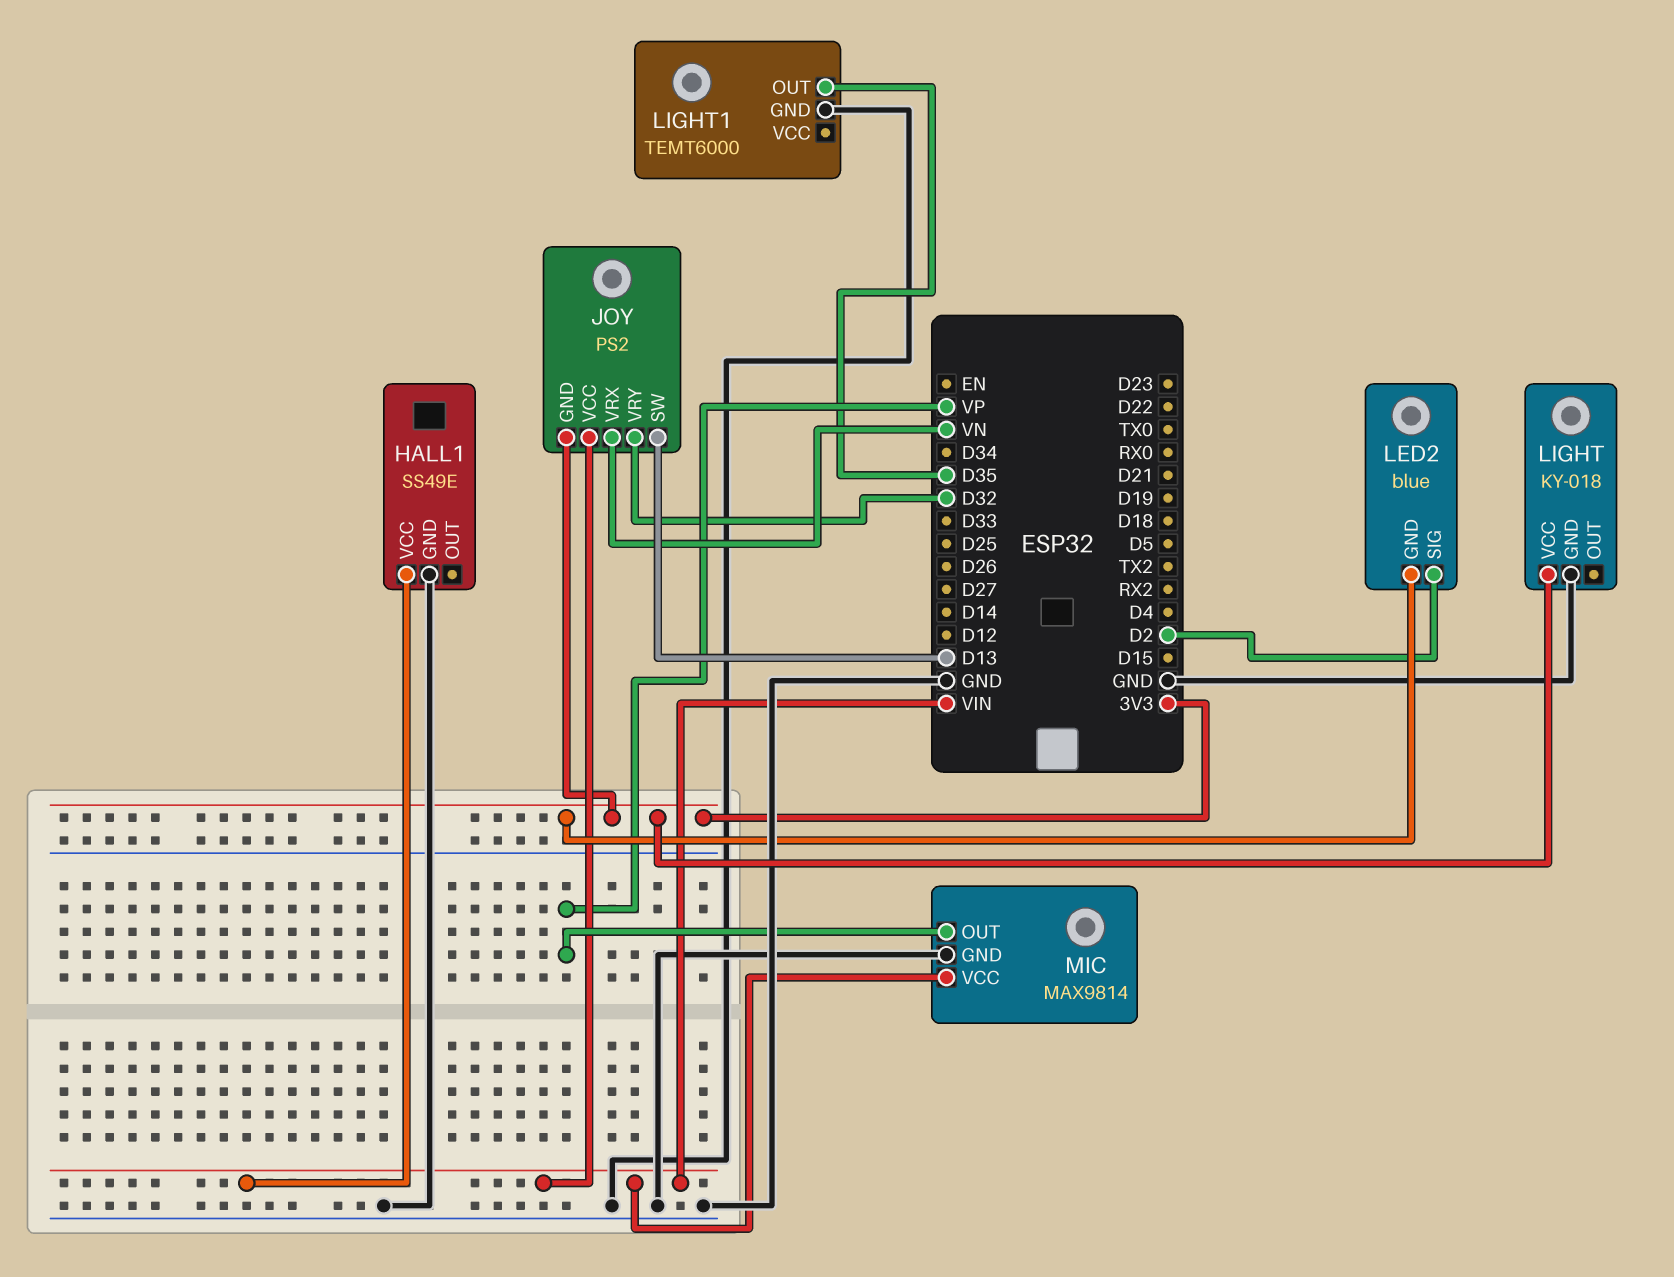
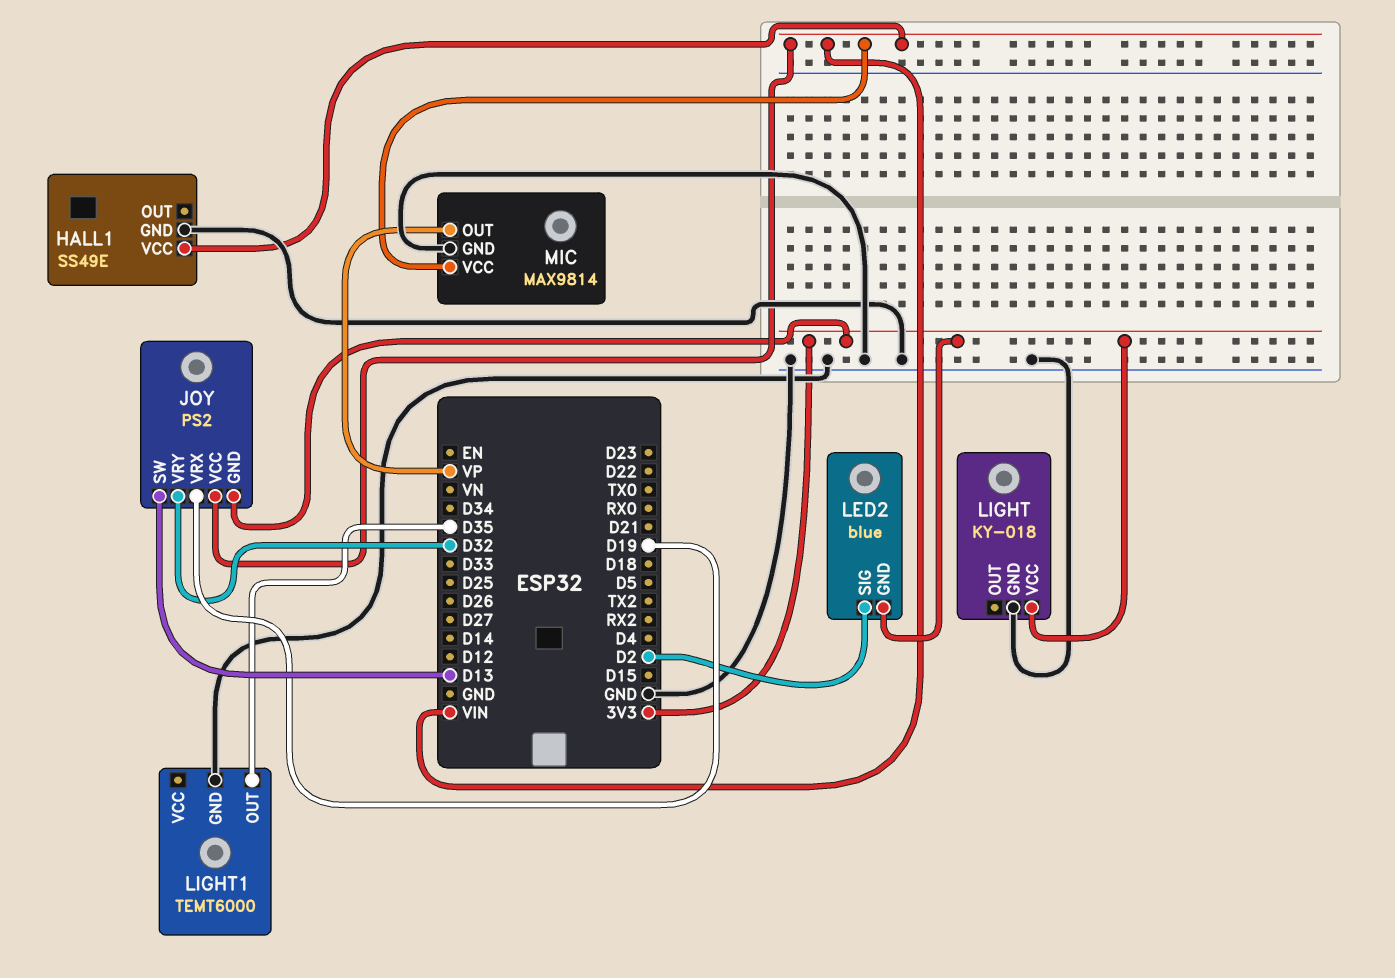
JOY pin VRX: VN -> D19

